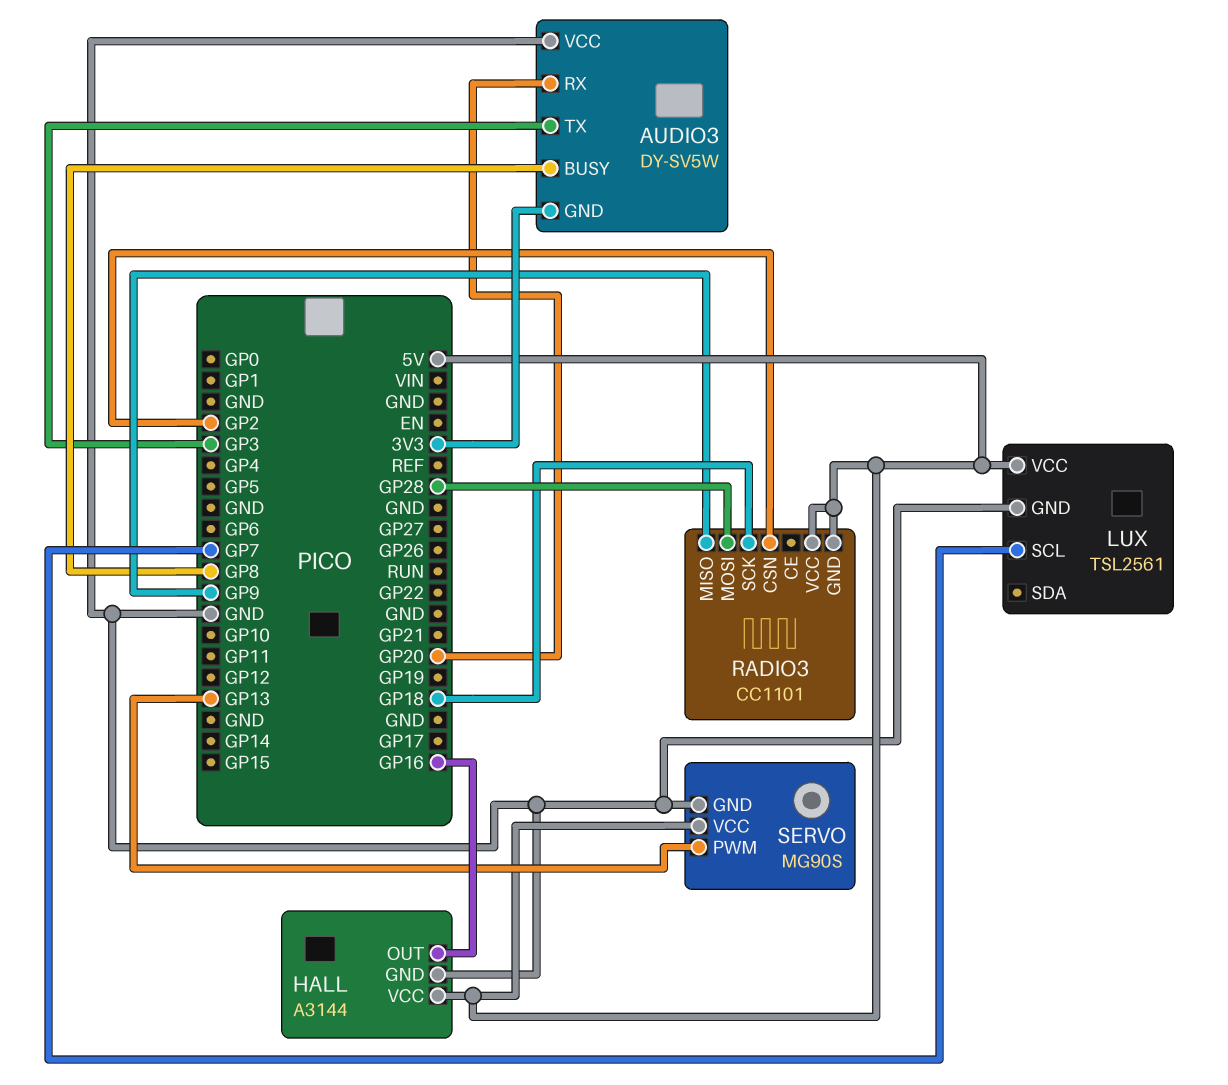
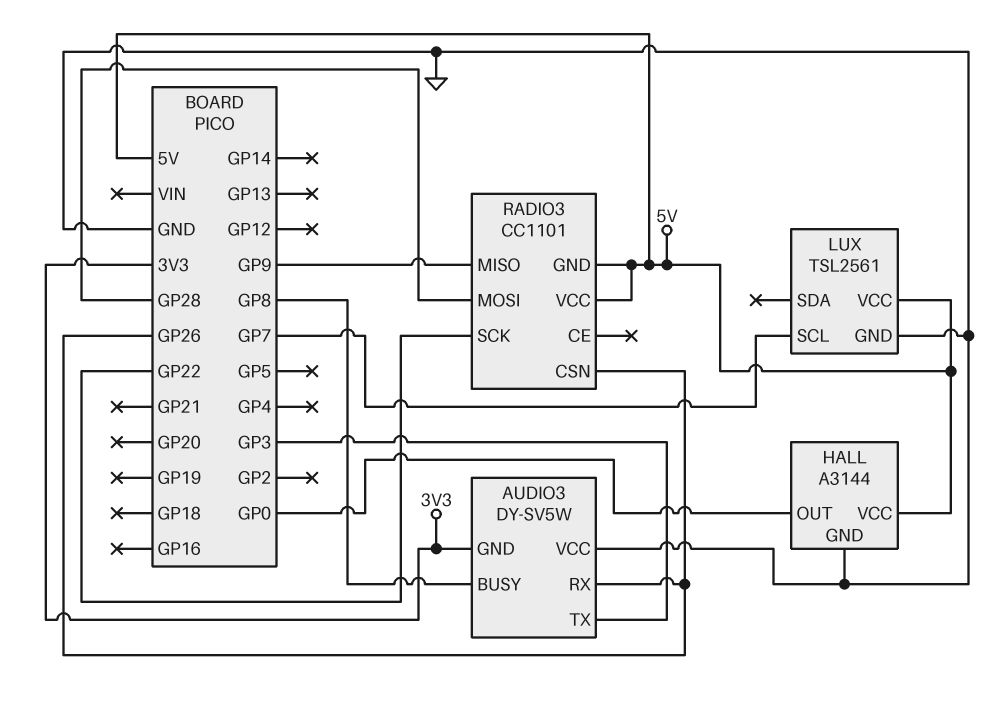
AUDIO3 pin RX: GP20 -> GP26
HALL pin OUT: GP16 -> GP0
RADIO3 pin CSN: GP2 -> GP26
RADIO3 pin SCK: GP18 -> GP22
SERVO: MG90S -> none
SERVO pin GND: GND -> none
SERVO pin PWM: GP13 -> none
SERVO pin VCC: 5V -> none

